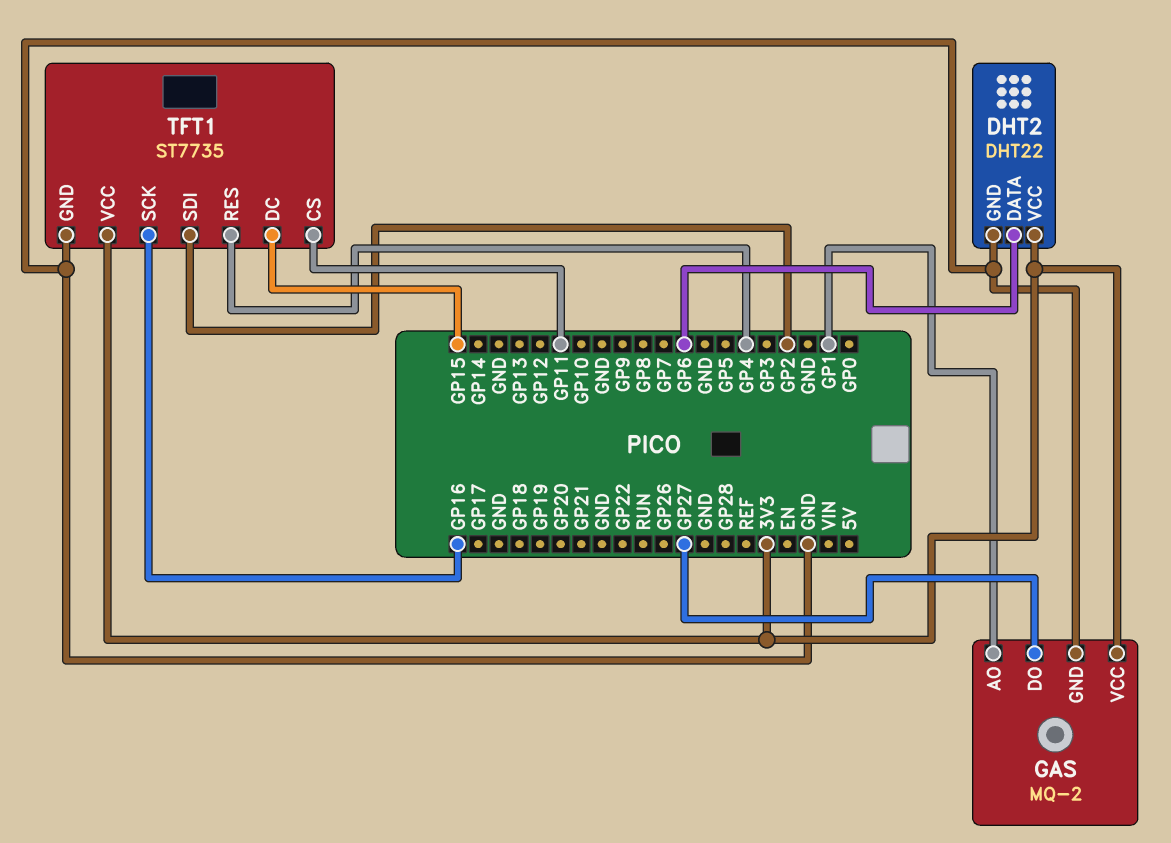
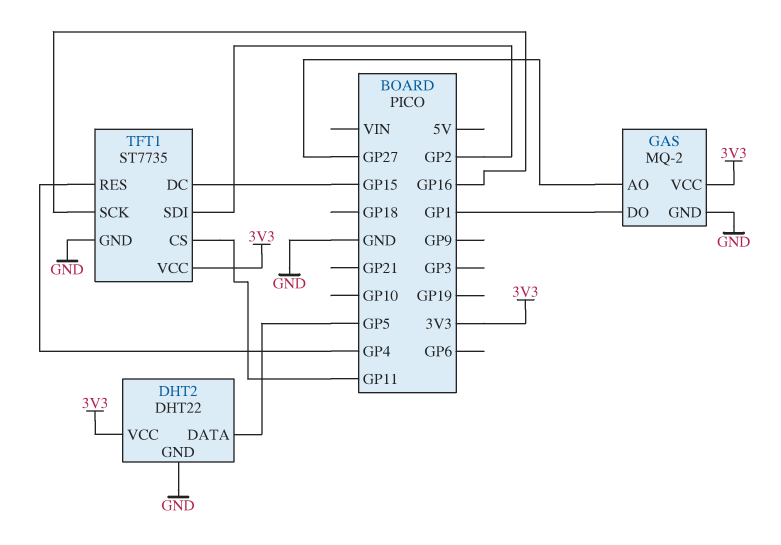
DHT2 pin DATA: GP6 -> GP5
GAS pin AO: GP1 -> GP27
GAS pin DO: GP27 -> GP1

